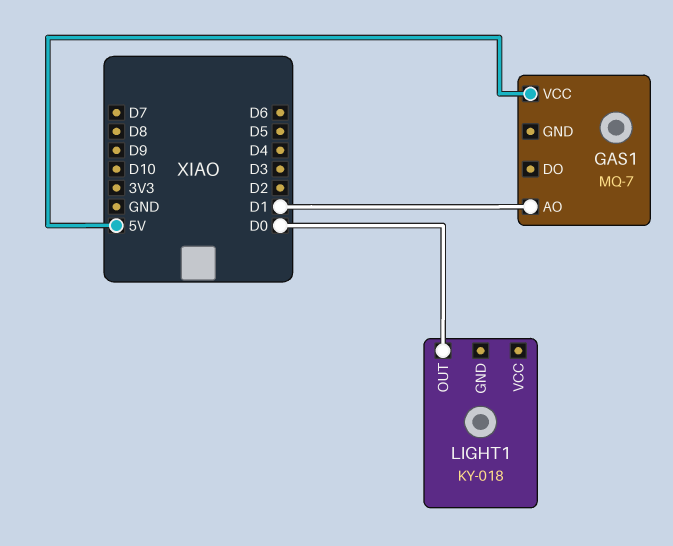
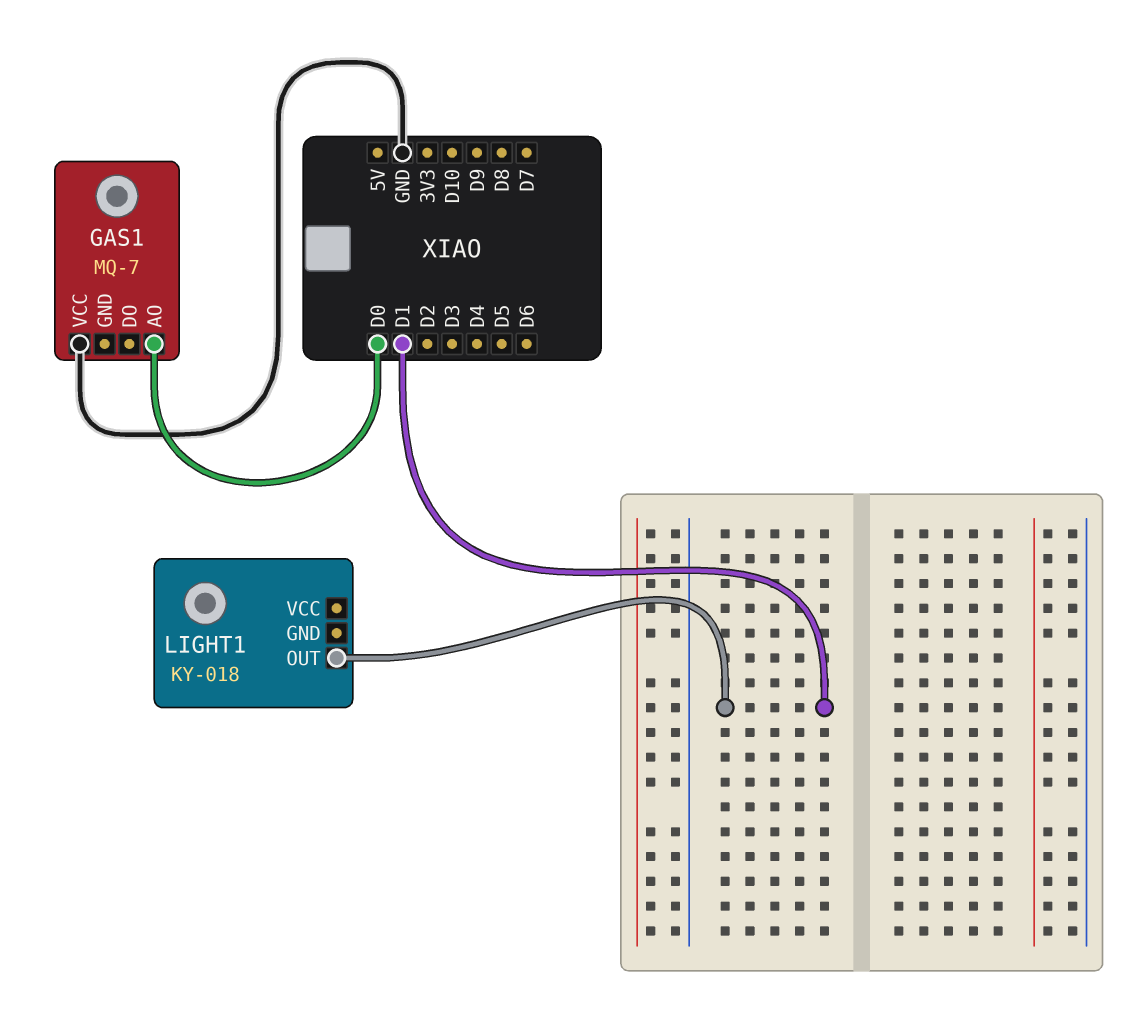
GAS1 pin AO: D1 -> D0
GAS1 pin VCC: 5V -> GND
LIGHT1 pin OUT: D0 -> D1

